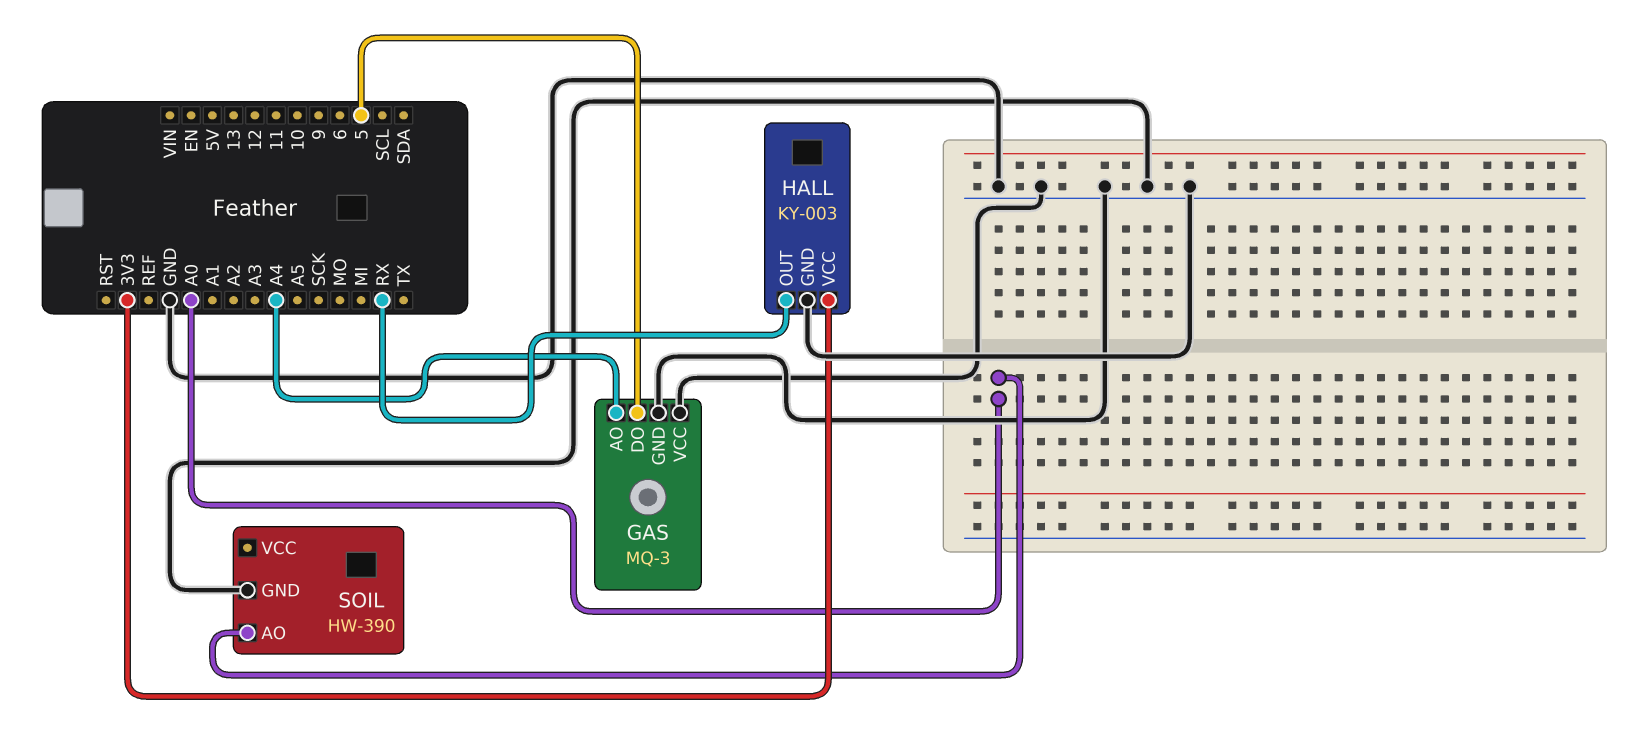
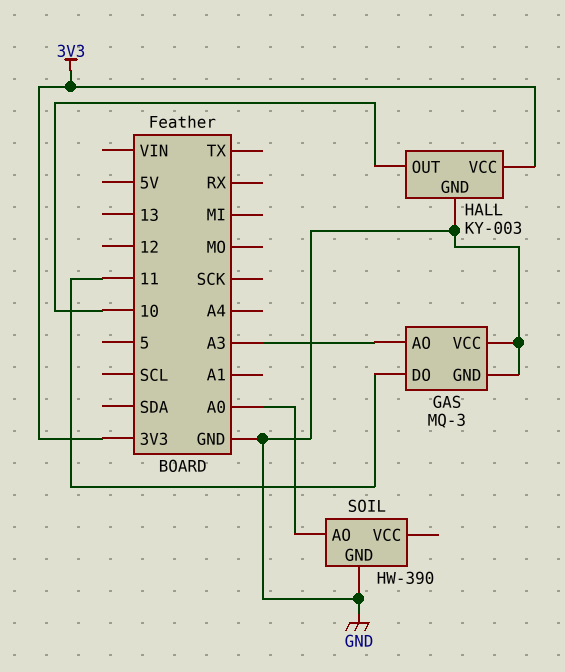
GAS pin AO: A4 -> A3
GAS pin DO: 5 -> 11
HALL pin OUT: RX -> 10

